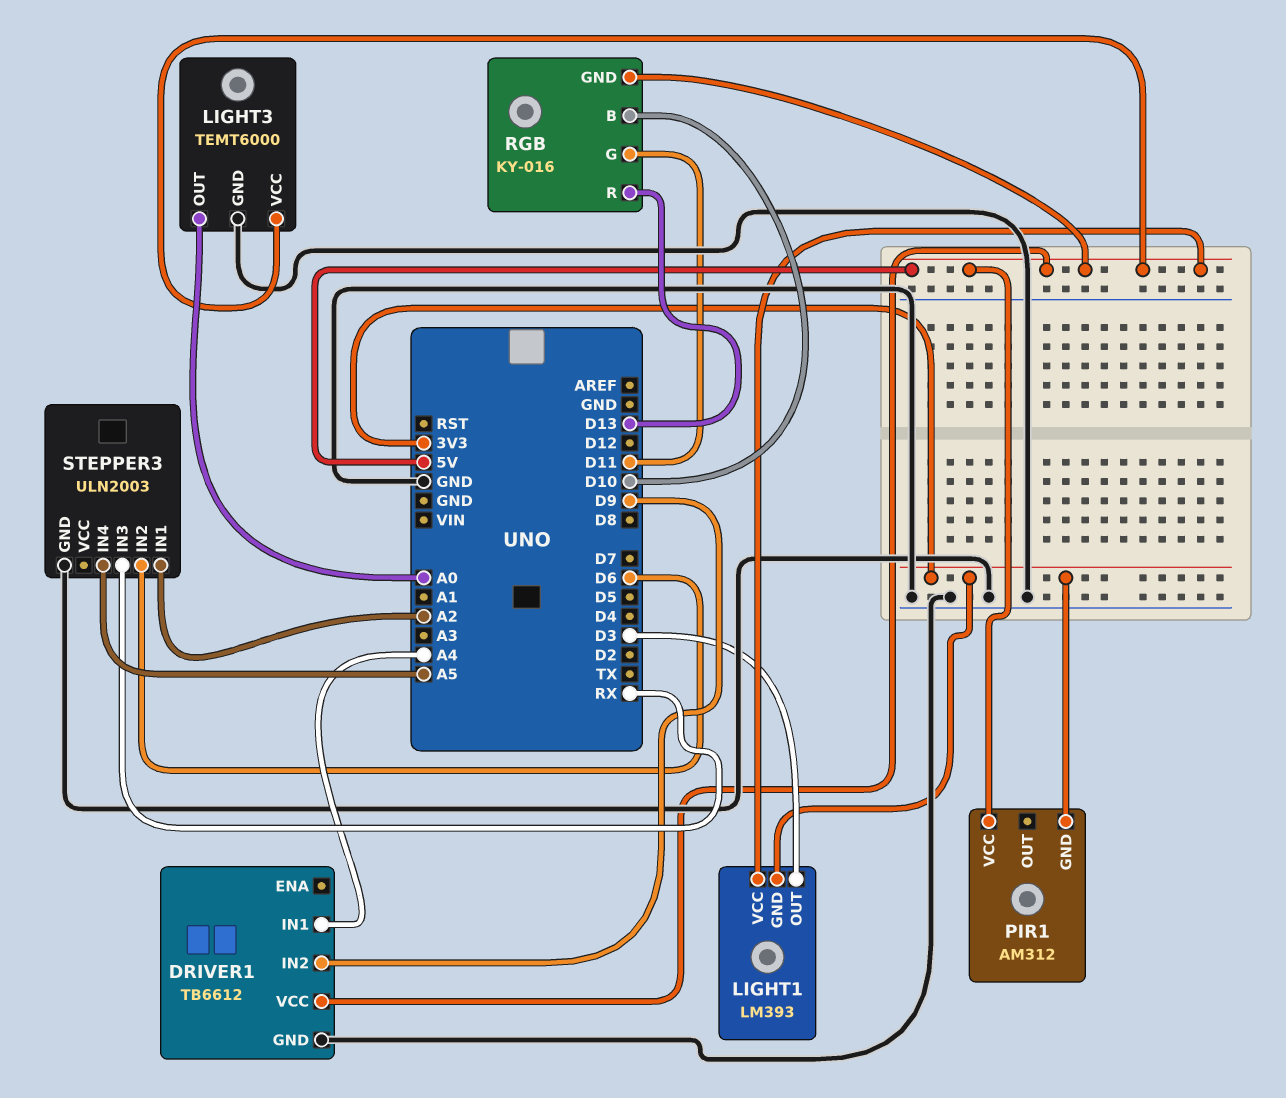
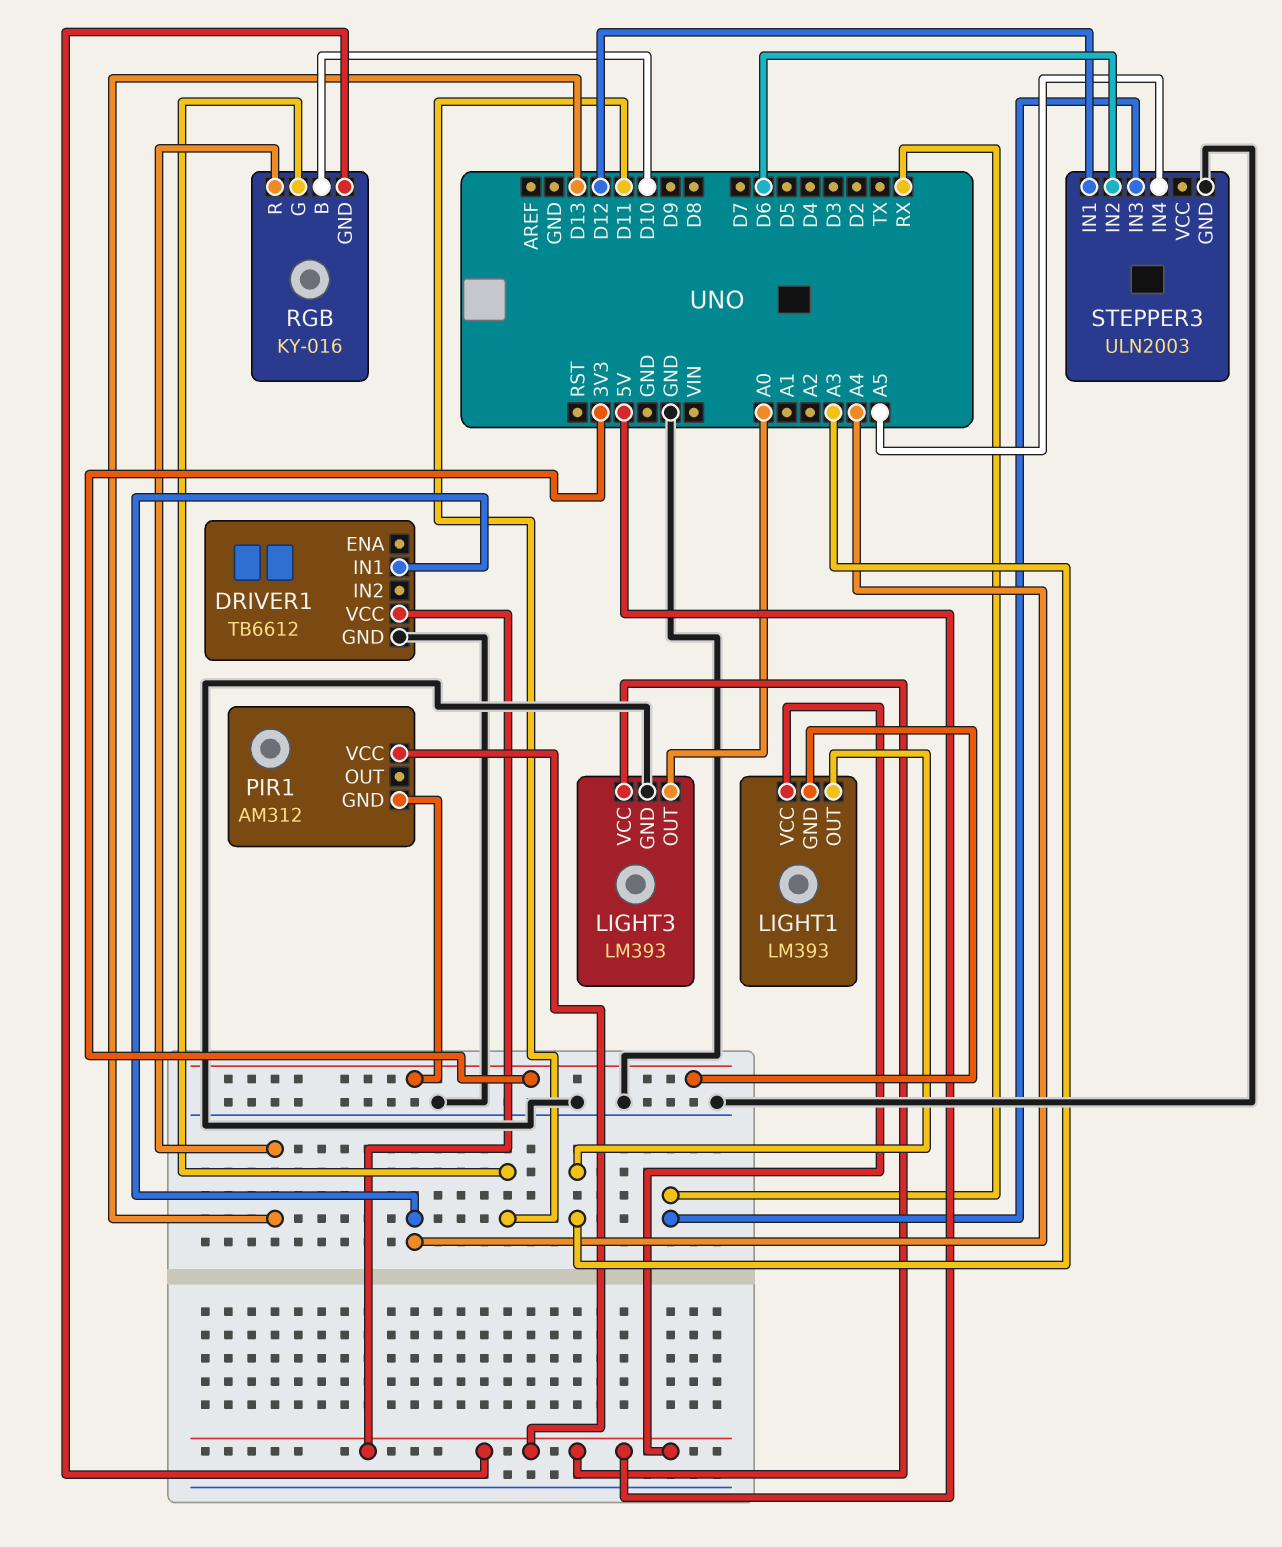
DRIVER1 pin IN2: D9 -> none
LIGHT1 pin OUT: D3 -> A3
LIGHT3: TEMT6000 -> LM393
STEPPER3 pin IN1: A2 -> D12

